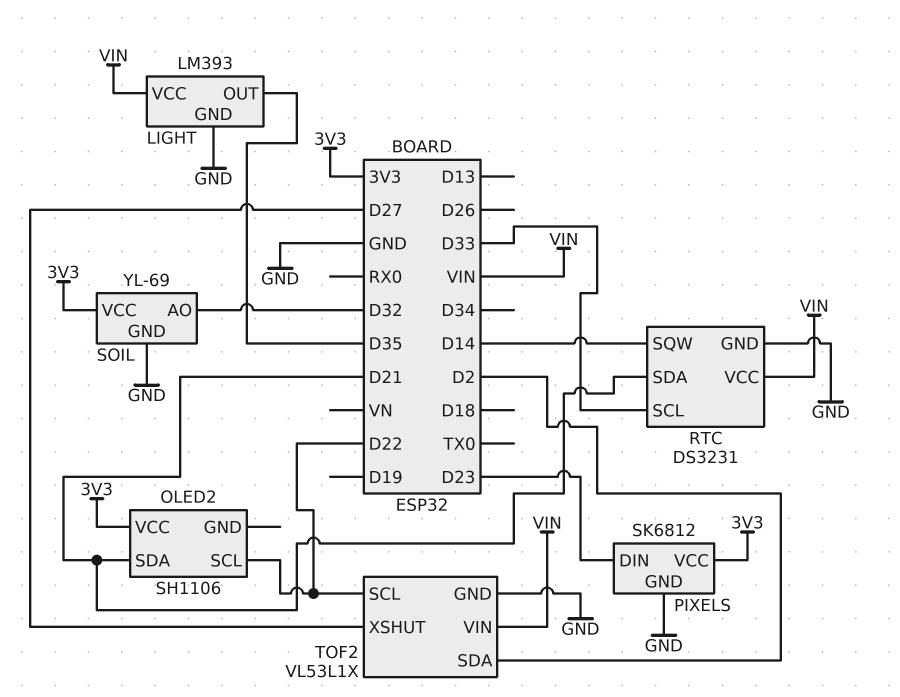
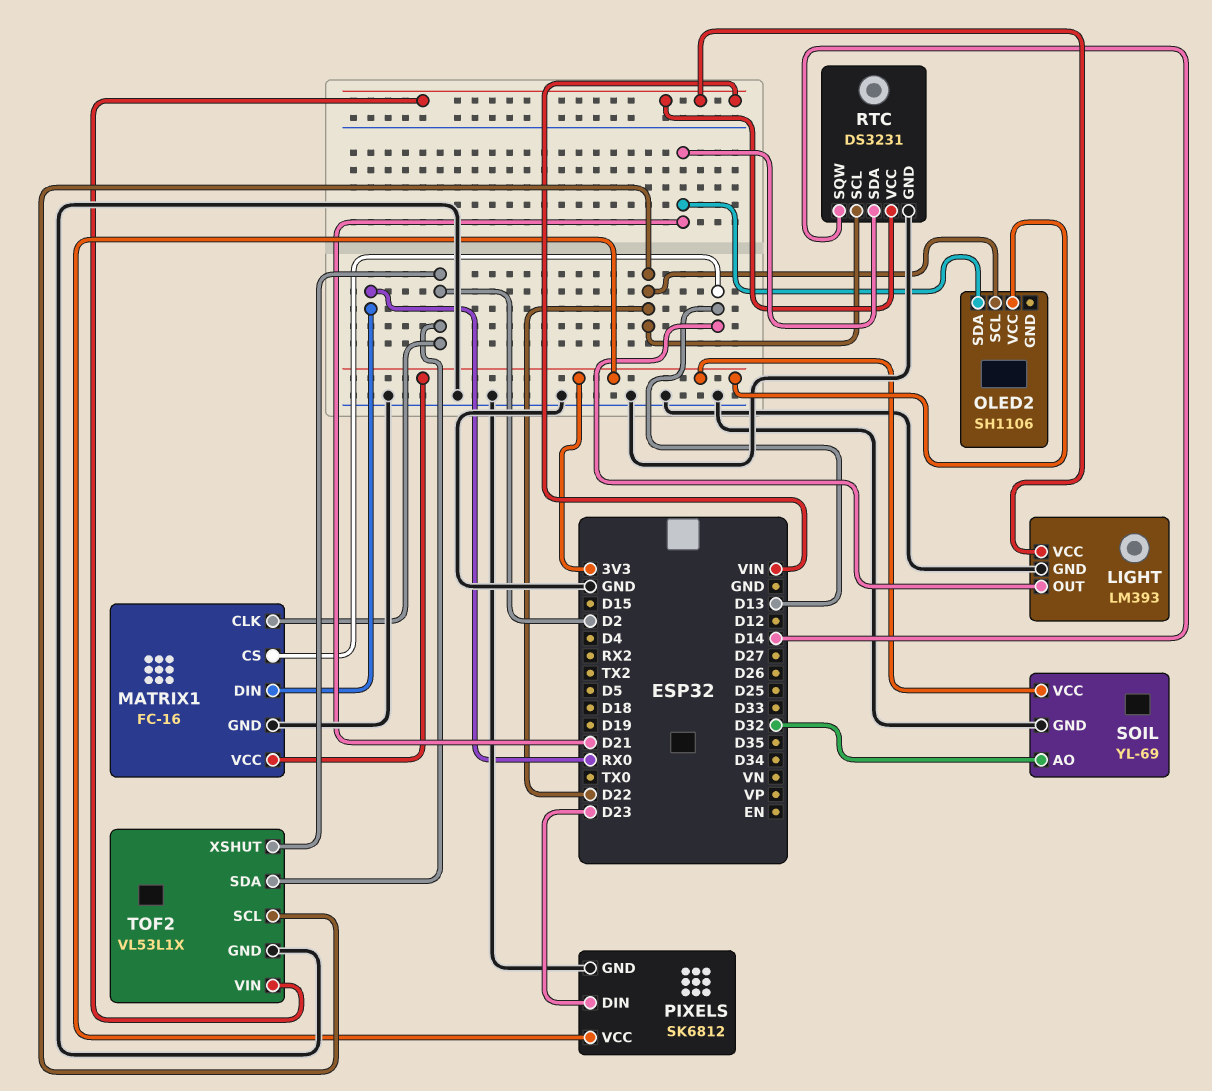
LIGHT pin OUT: D35 -> D13
MATRIX1: none -> FC-16
MATRIX1 pin CLK: none -> D2
MATRIX1 pin CS: none -> D13
MATRIX1 pin DIN: none -> RX0
MATRIX1 pin GND: none -> GND
MATRIX1 pin VCC: none -> 3V3
RTC pin SCL: D33 -> D22
TOF2 pin XSHUT: D27 -> D2

